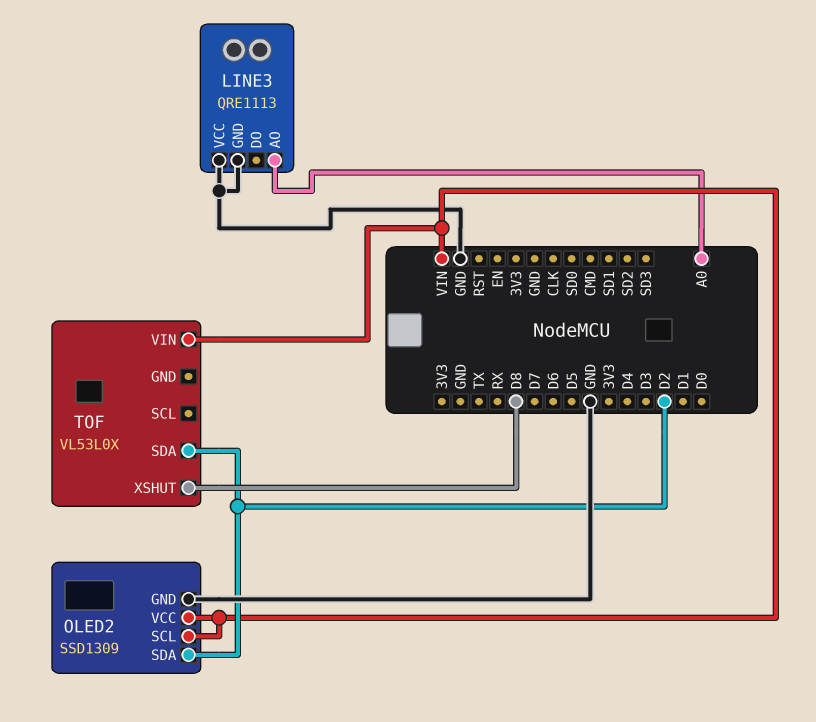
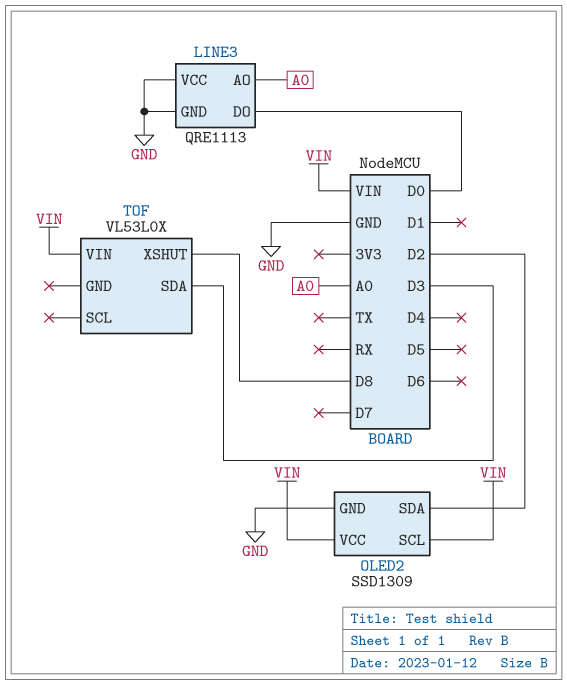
LINE3 pin DO: none -> D0
TOF pin SDA: D2 -> D3

